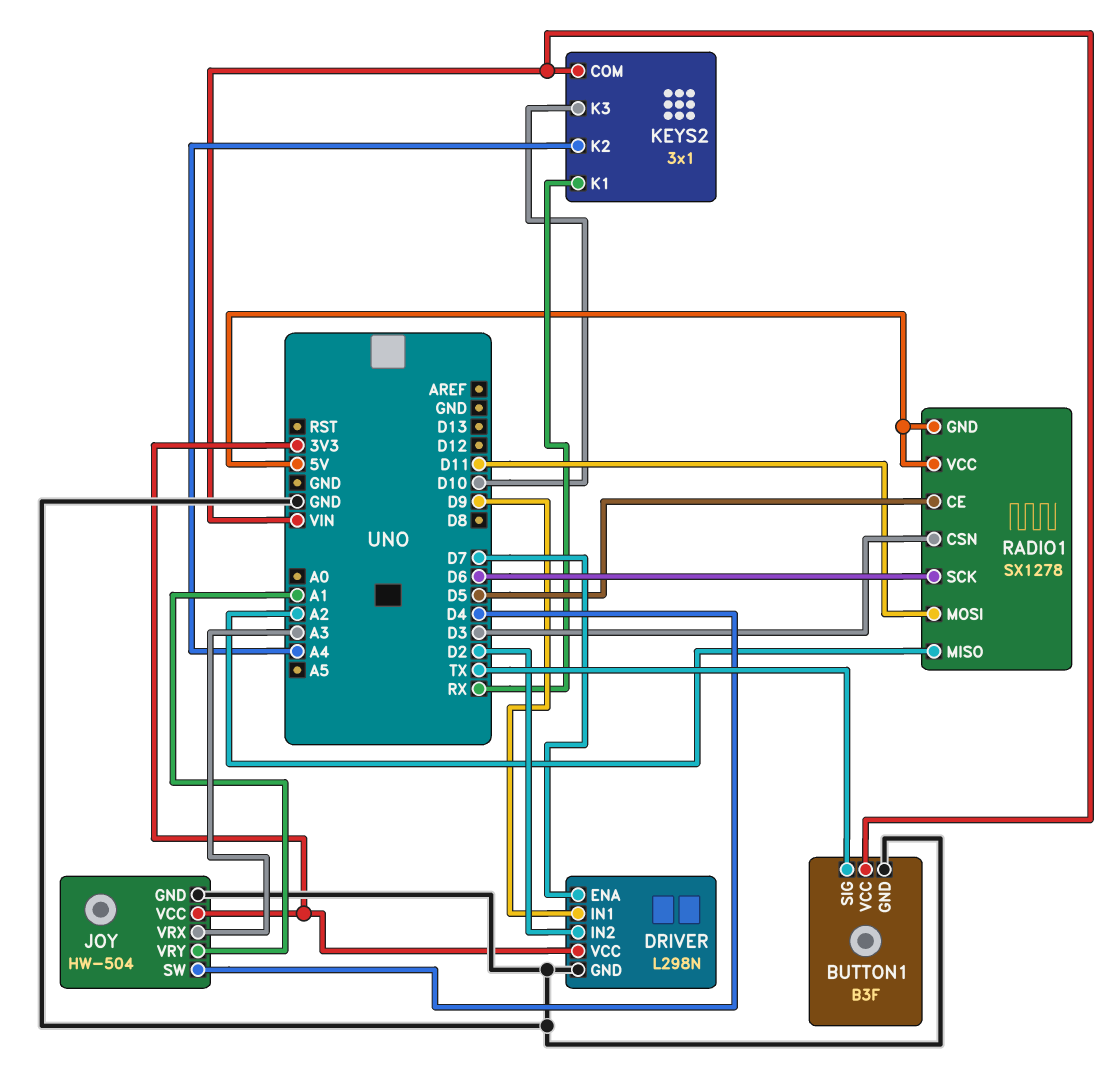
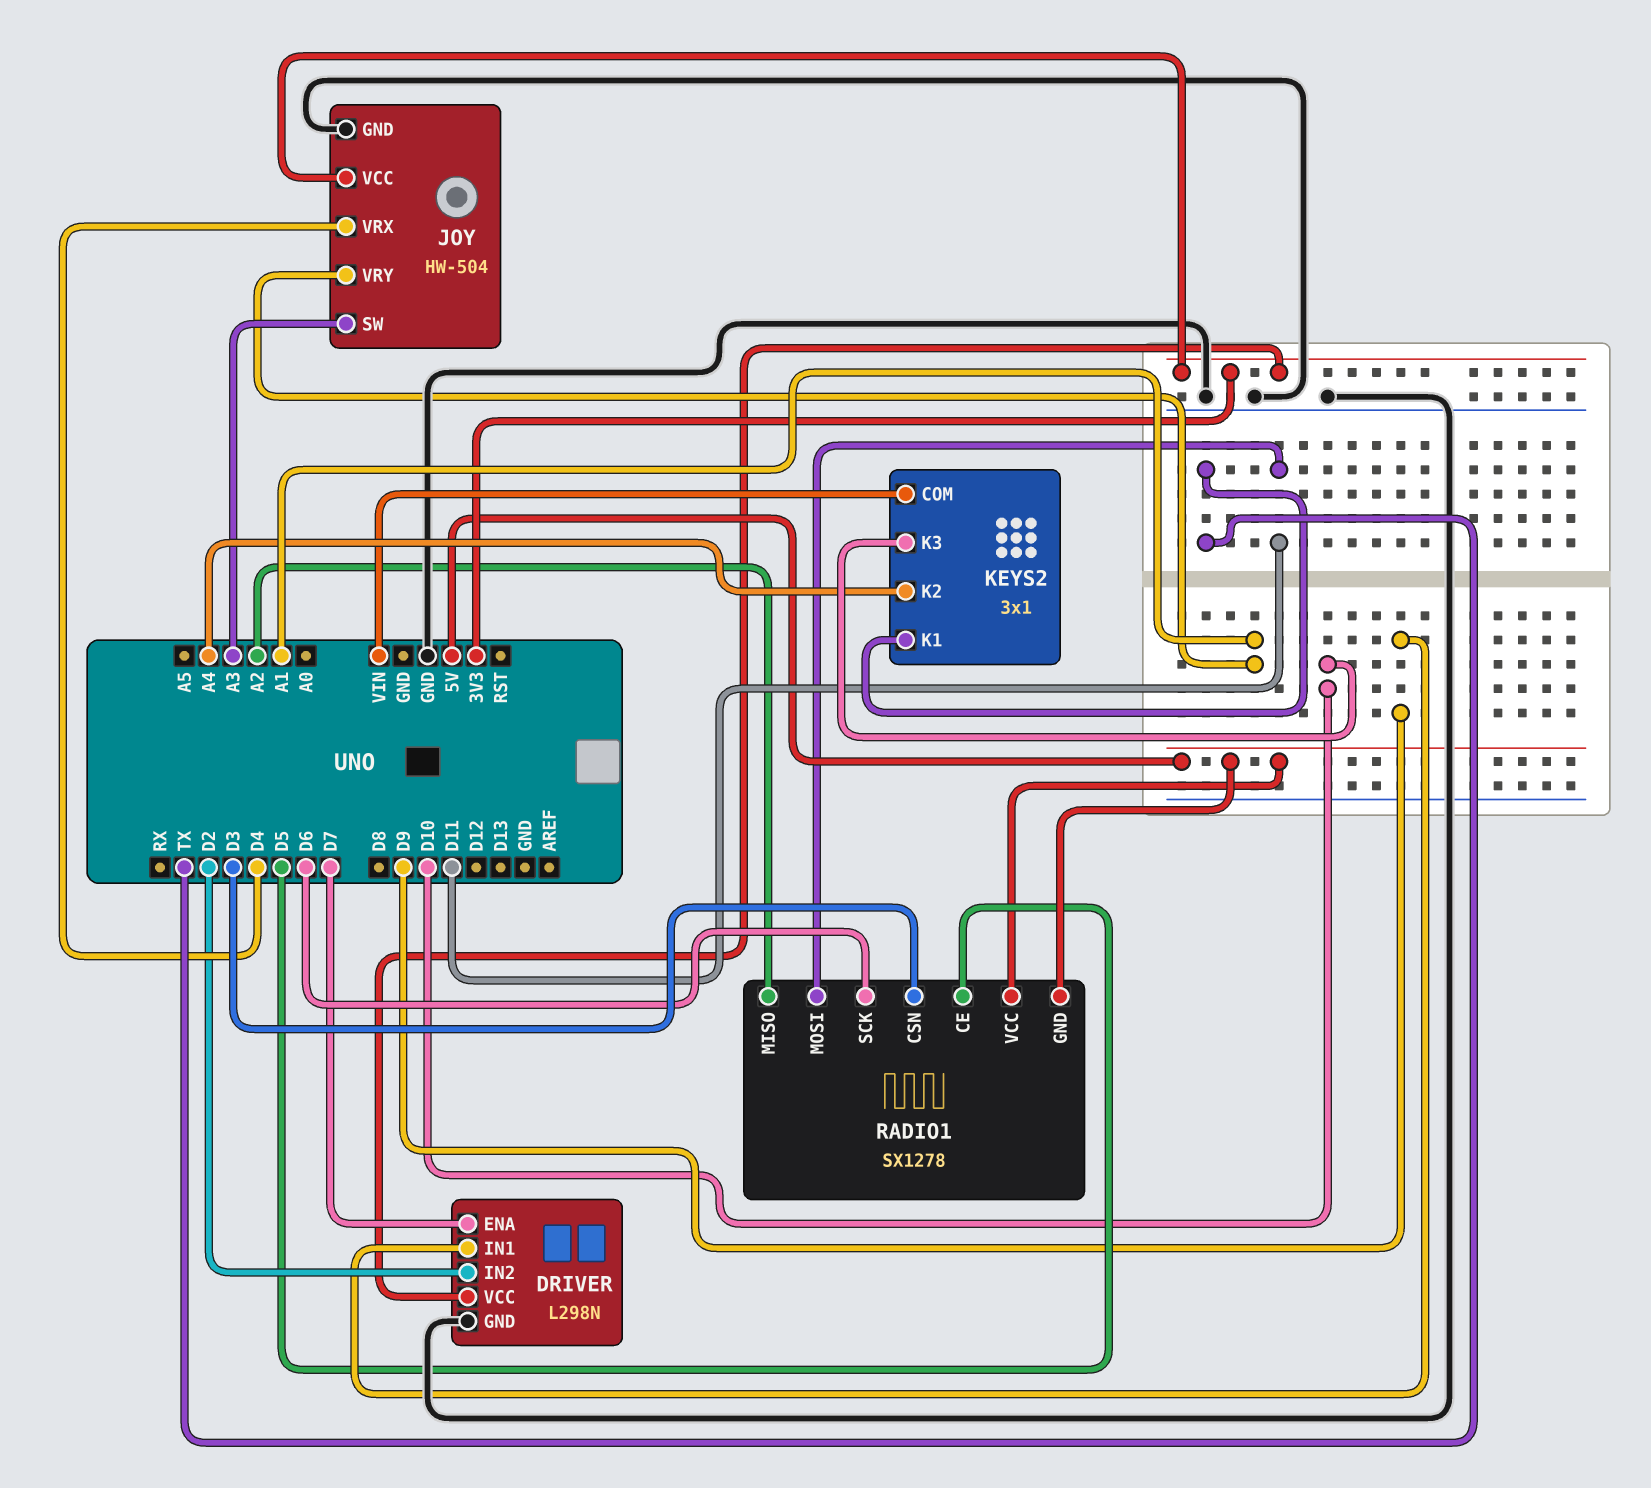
BUTTON1: B3F -> none
BUTTON1 pin GND: GND -> none
BUTTON1 pin SIG: TX -> none
BUTTON1 pin VCC: VIN -> none
JOY pin SW: D4 -> A3
JOY pin VRX: A3 -> D4
KEYS2 pin K1: RX -> TX

